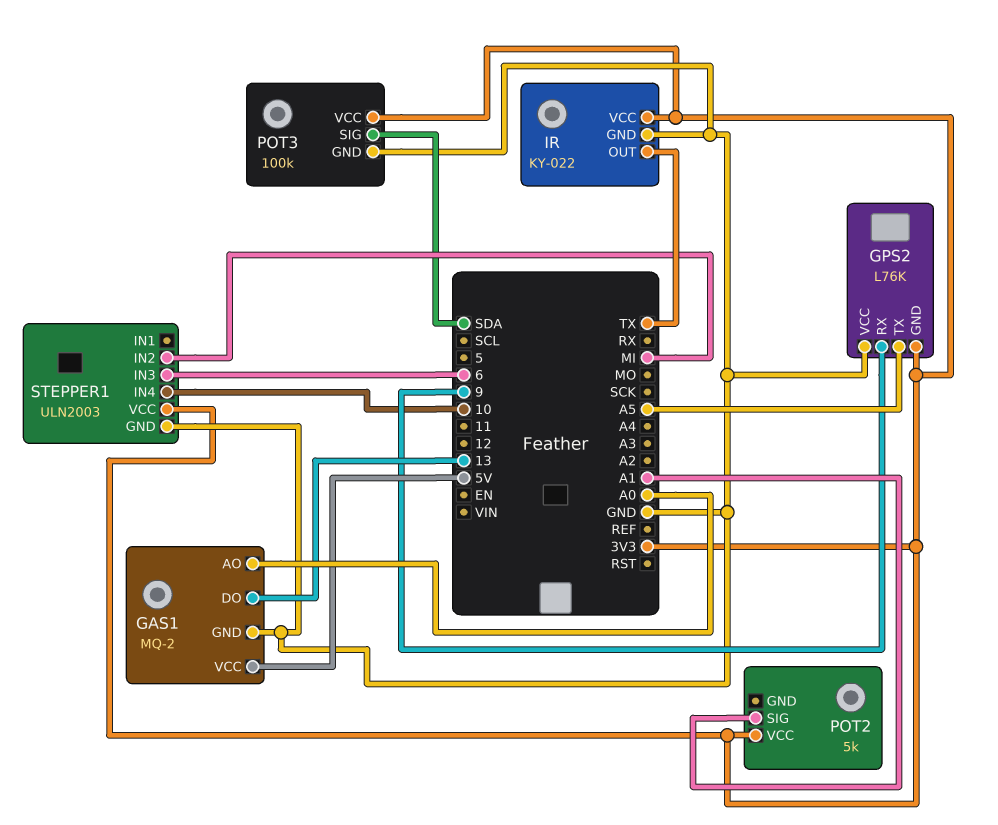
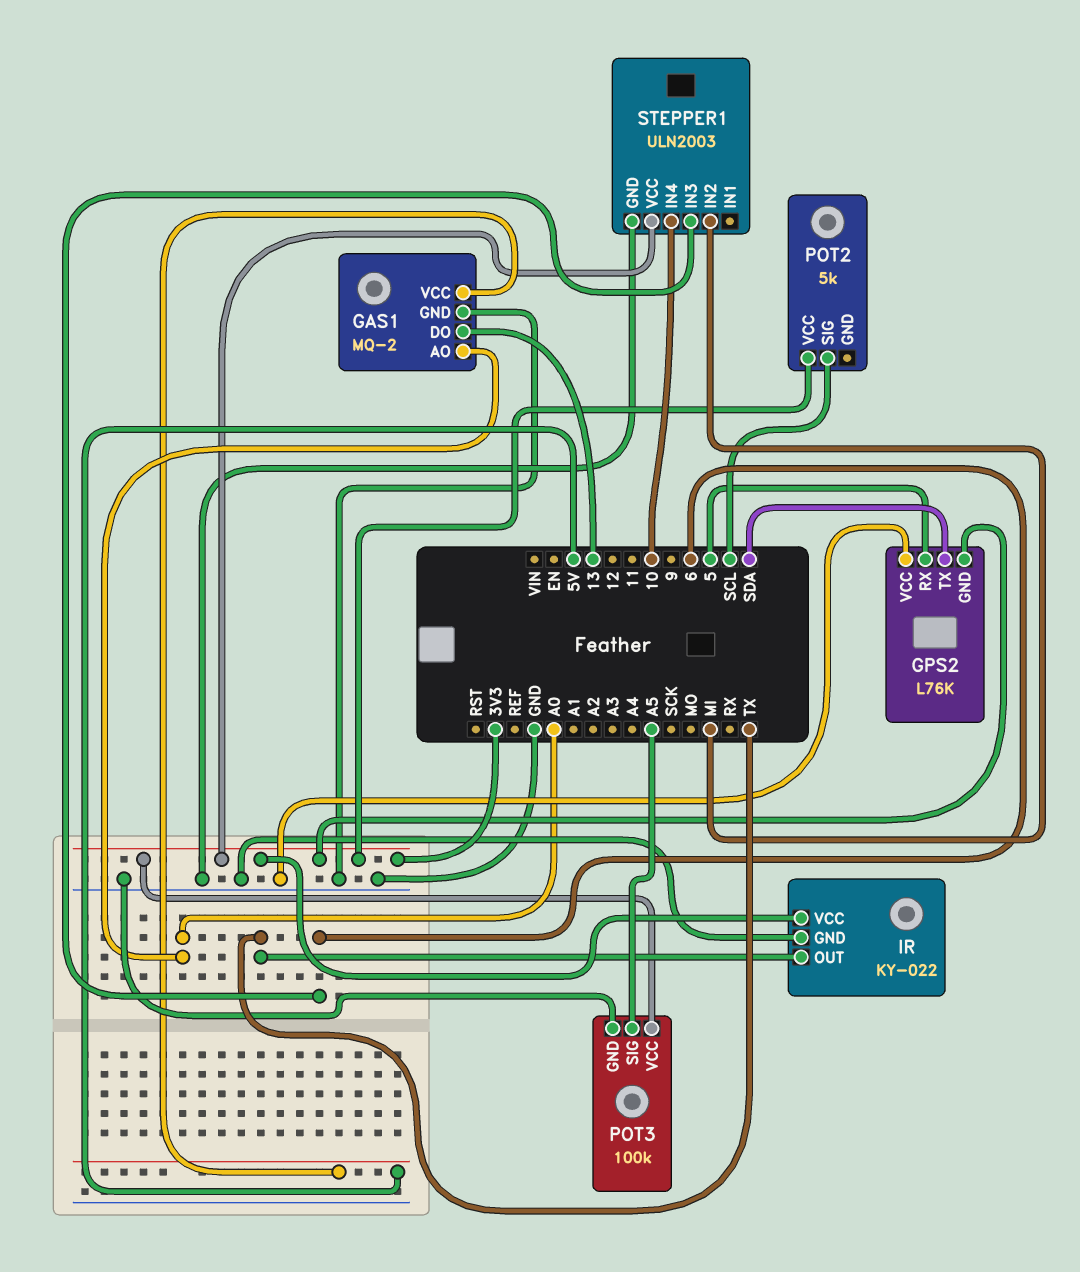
GPS2 pin RX: 9 -> 5
GPS2 pin TX: A5 -> SDA
POT2 pin SIG: A1 -> SCL
POT3 pin SIG: SDA -> A5

